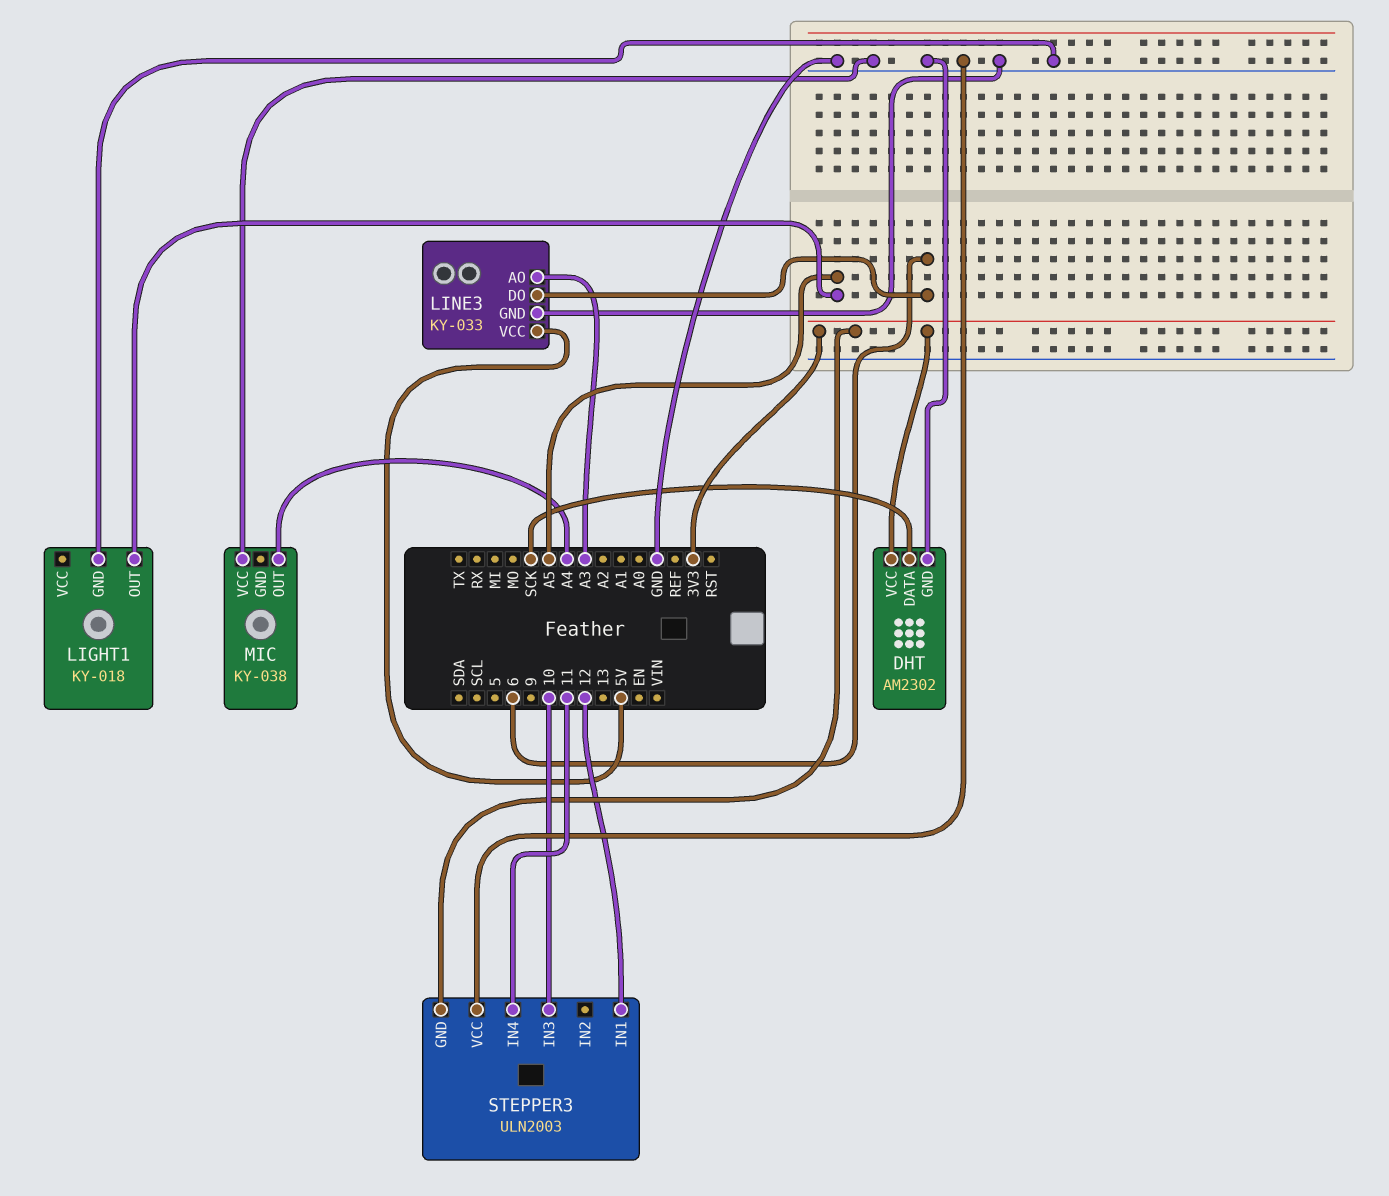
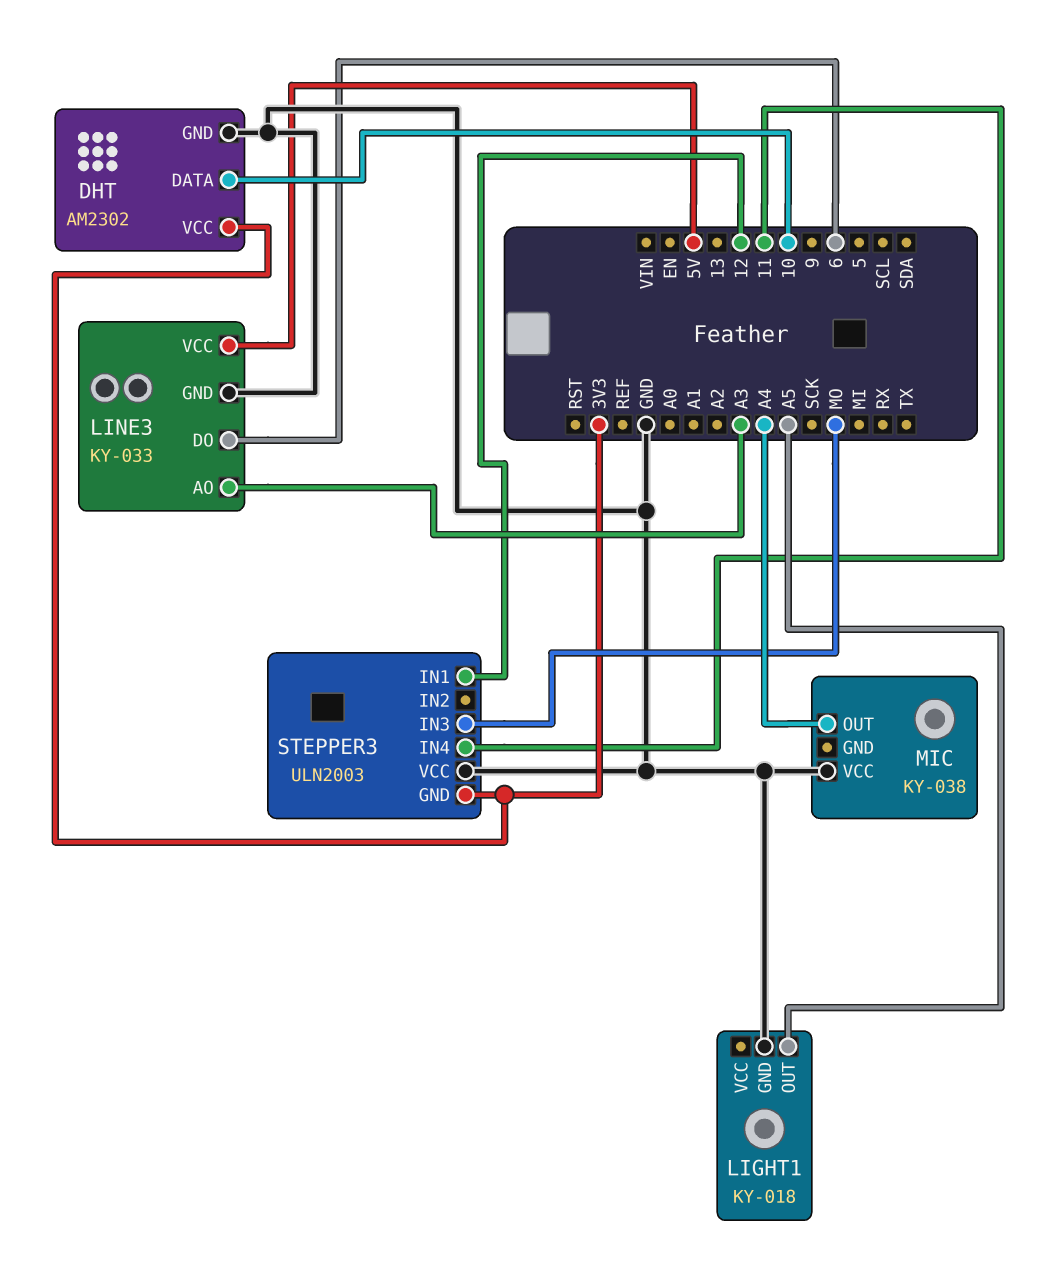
DHT pin DATA: SCK -> 10
STEPPER3 pin IN3: 10 -> MO

